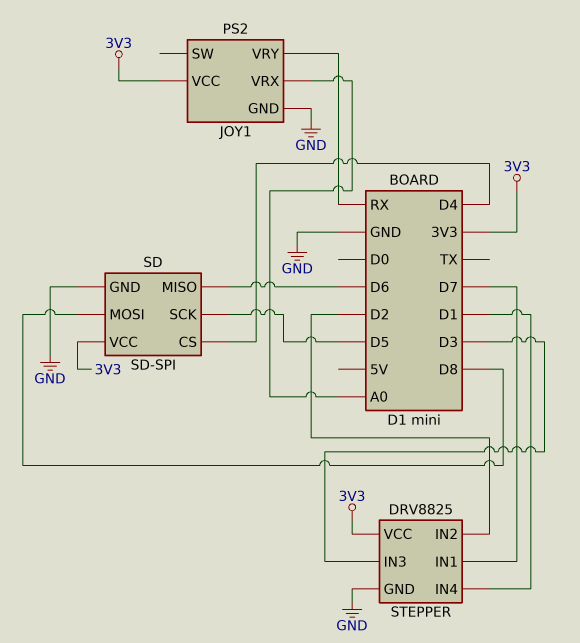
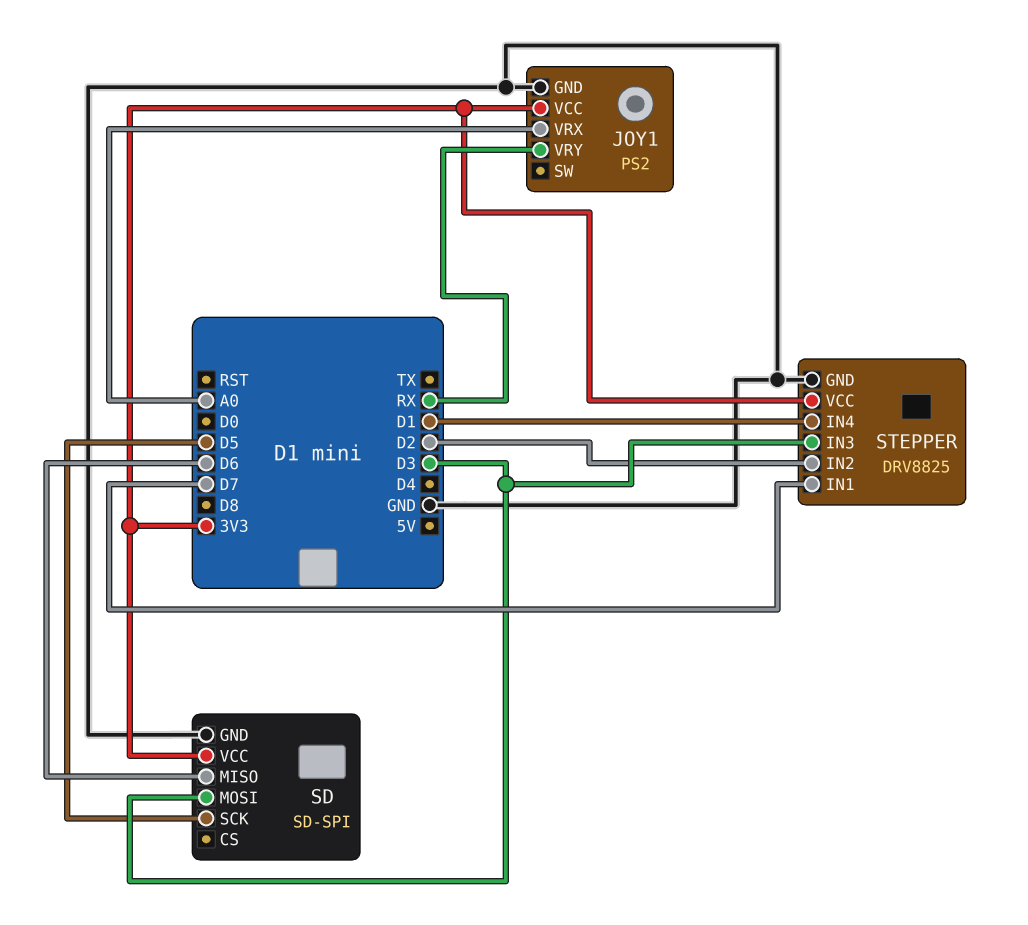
SD pin CS: D4 -> none
SD pin MOSI: D8 -> D3

